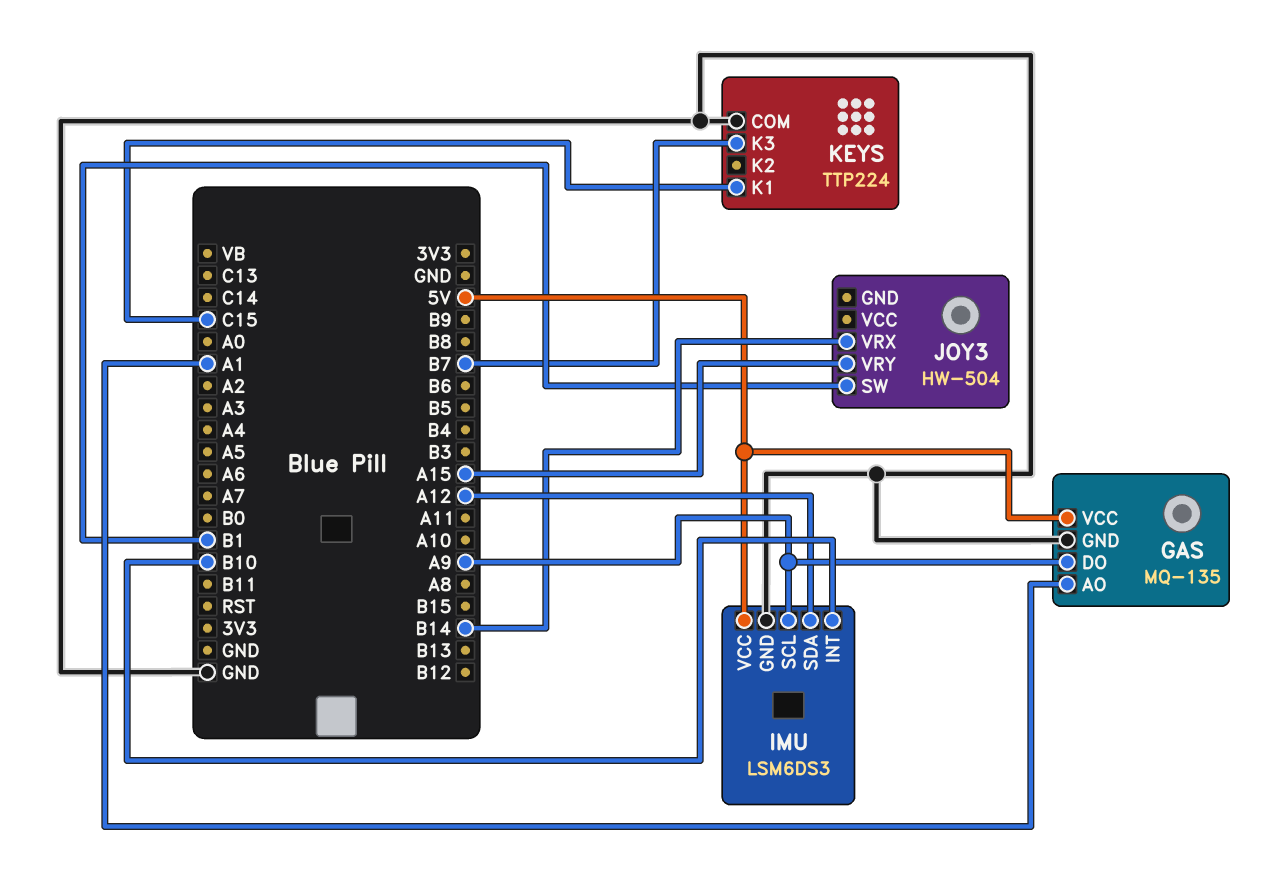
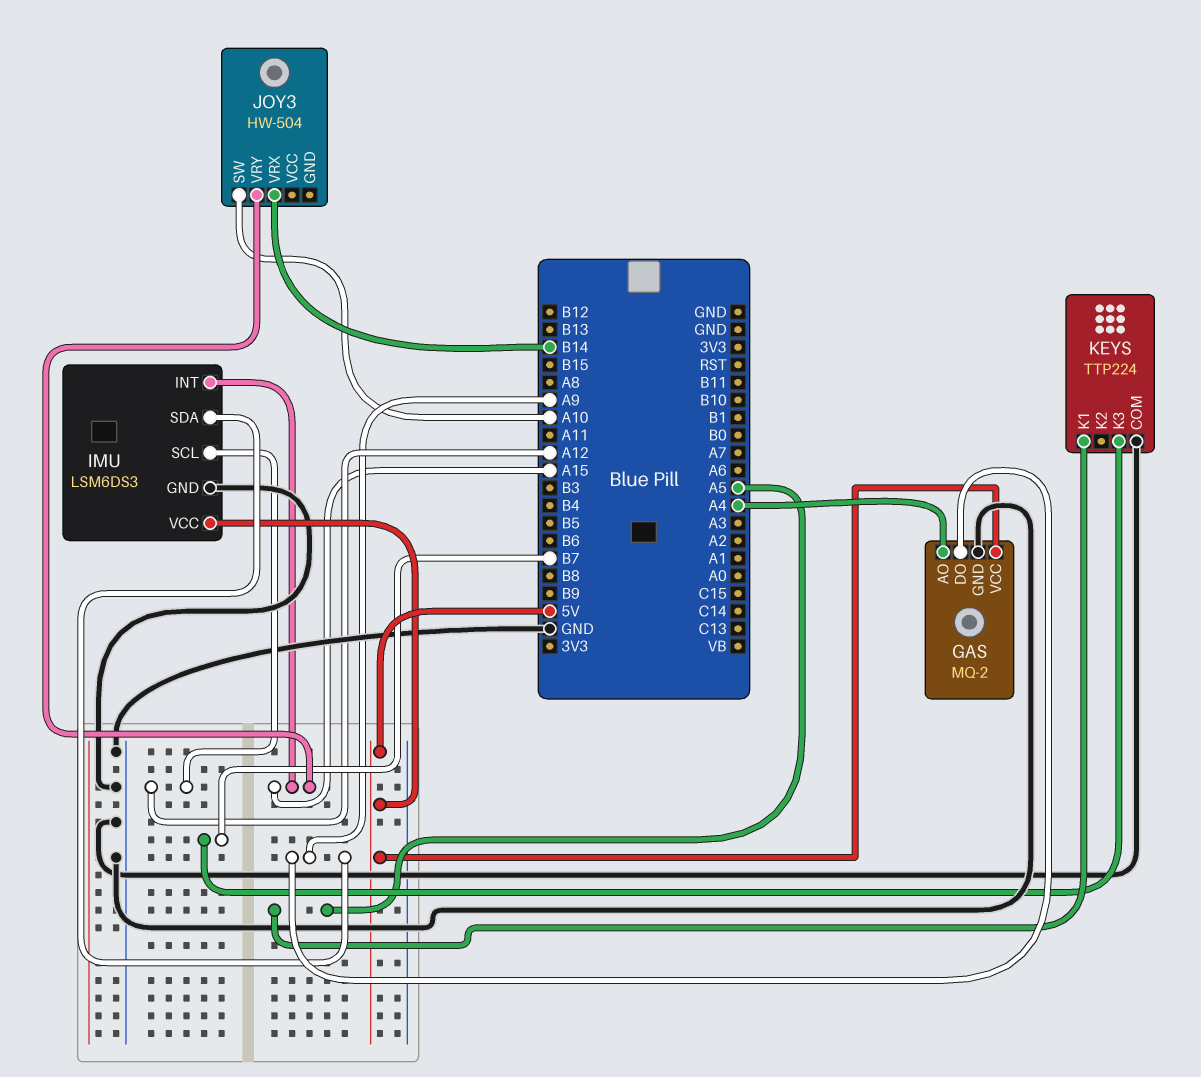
GAS: MQ-135 -> MQ-2
GAS pin AO: A1 -> A4
IMU pin INT: B10 -> A15
IMU pin SCL: A9 -> A12
IMU pin SDA: A12 -> A9
JOY3 pin SW: B1 -> A10
KEYS pin K1: C15 -> A5

